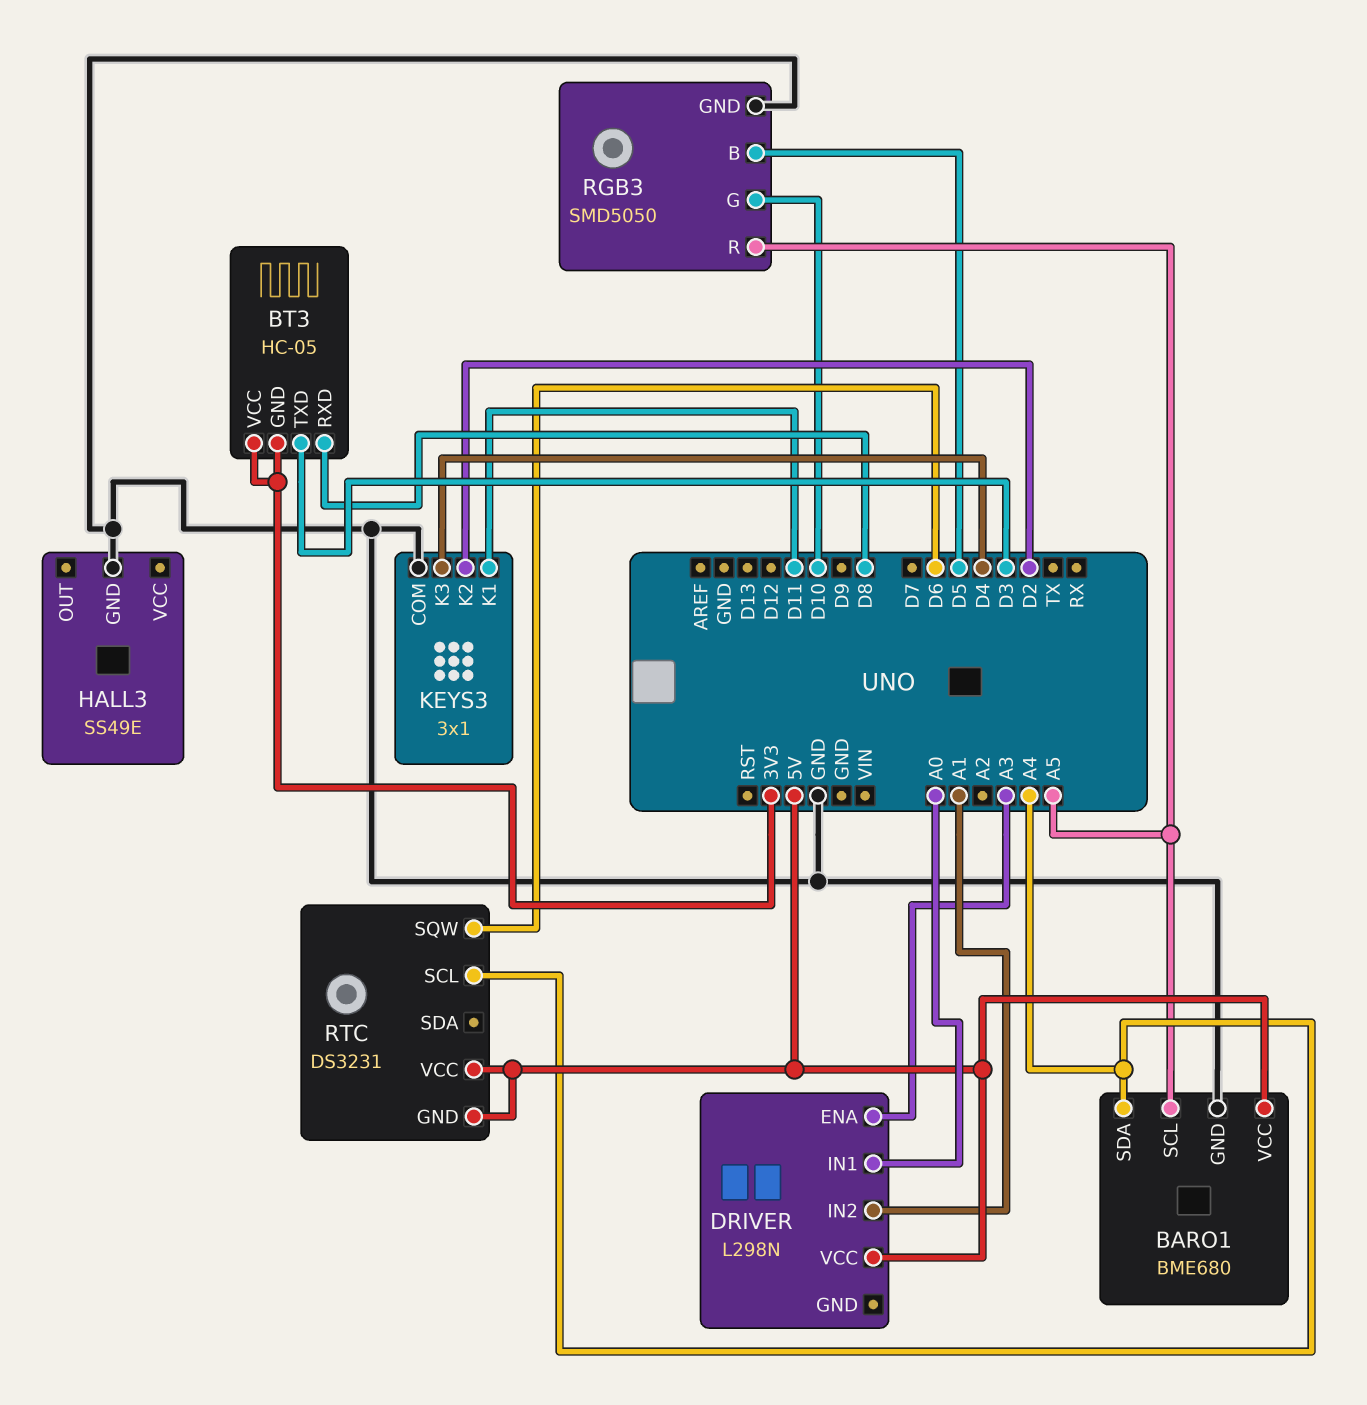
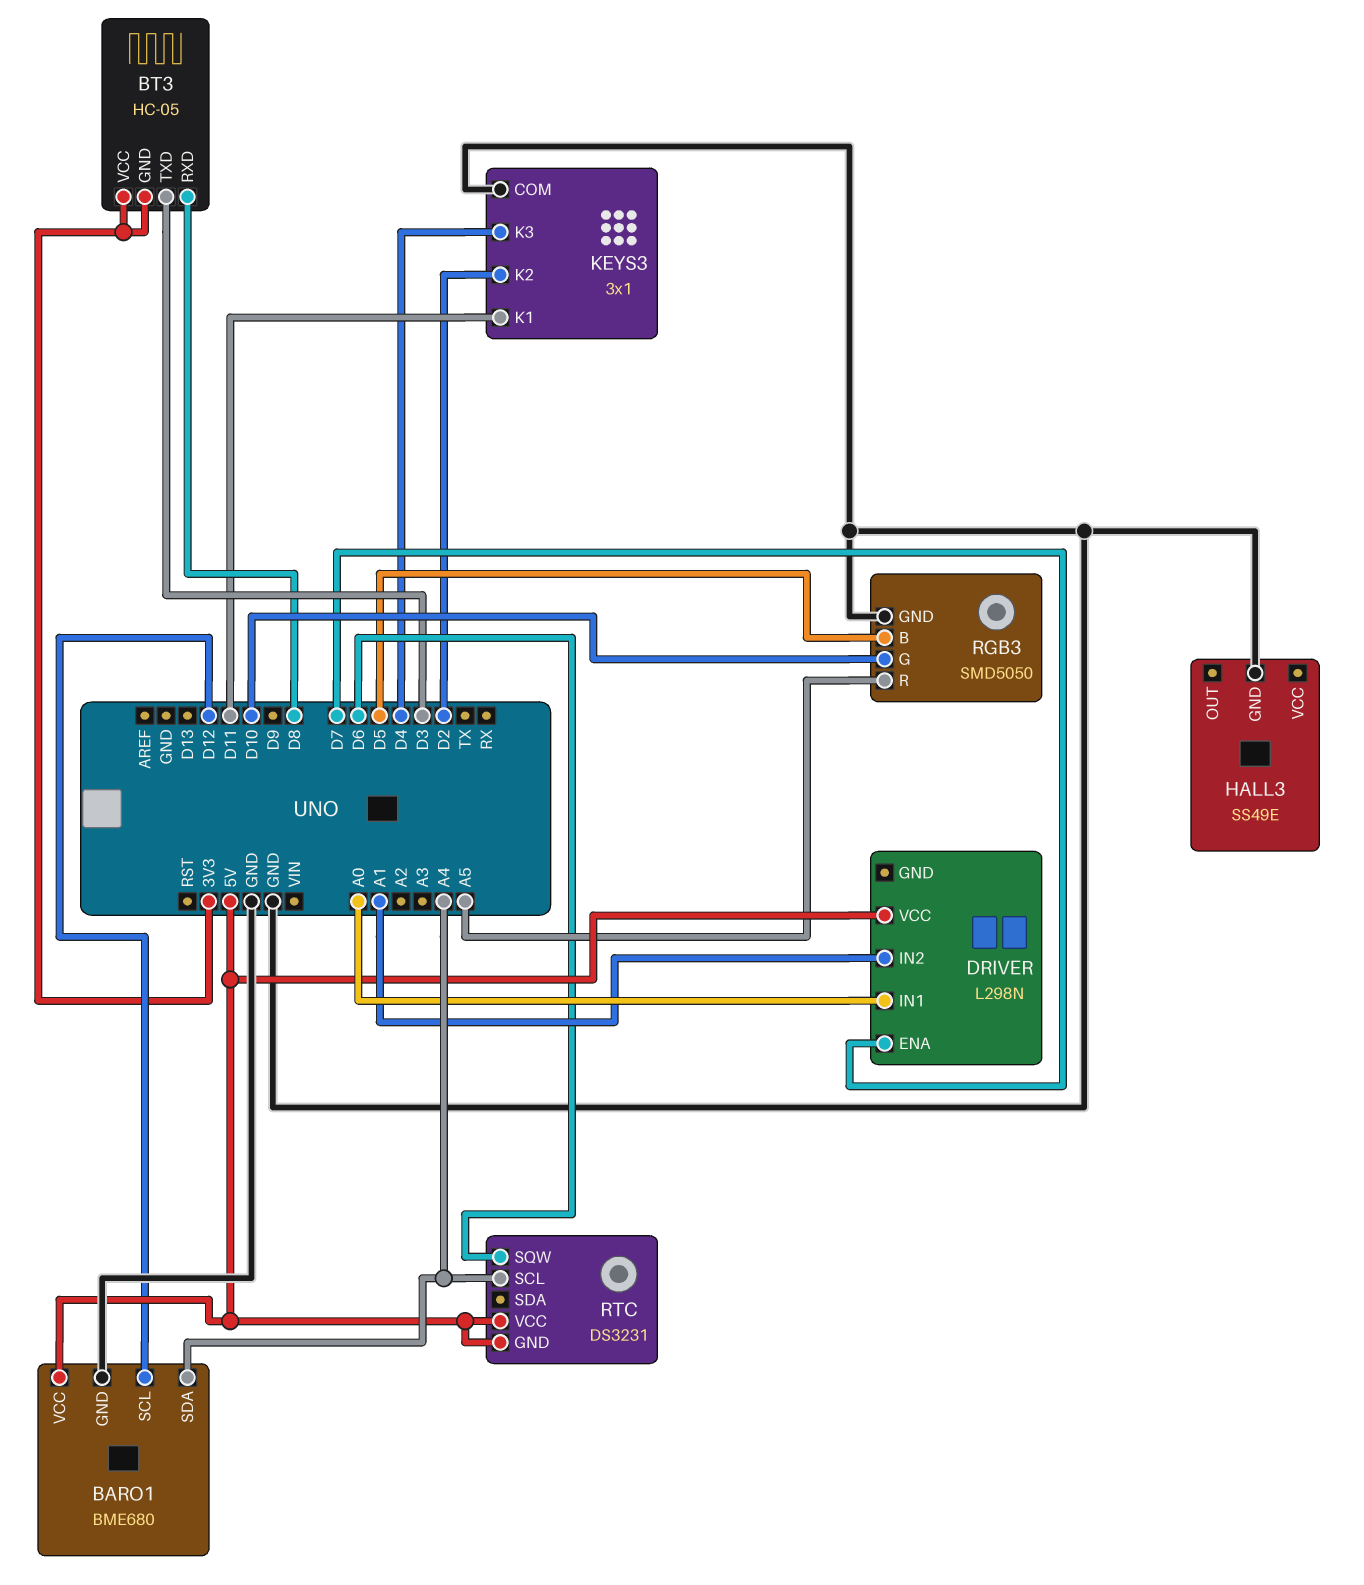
BARO1 pin SCL: A5 -> D12
DRIVER pin ENA: A3 -> D7

